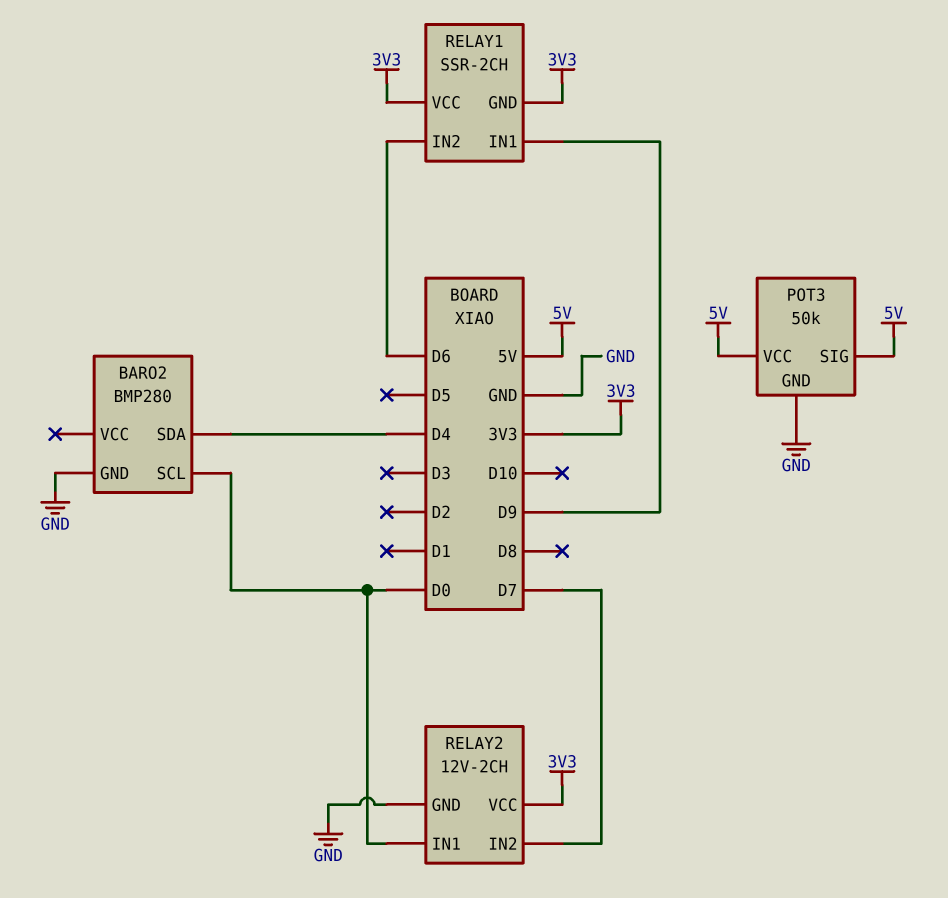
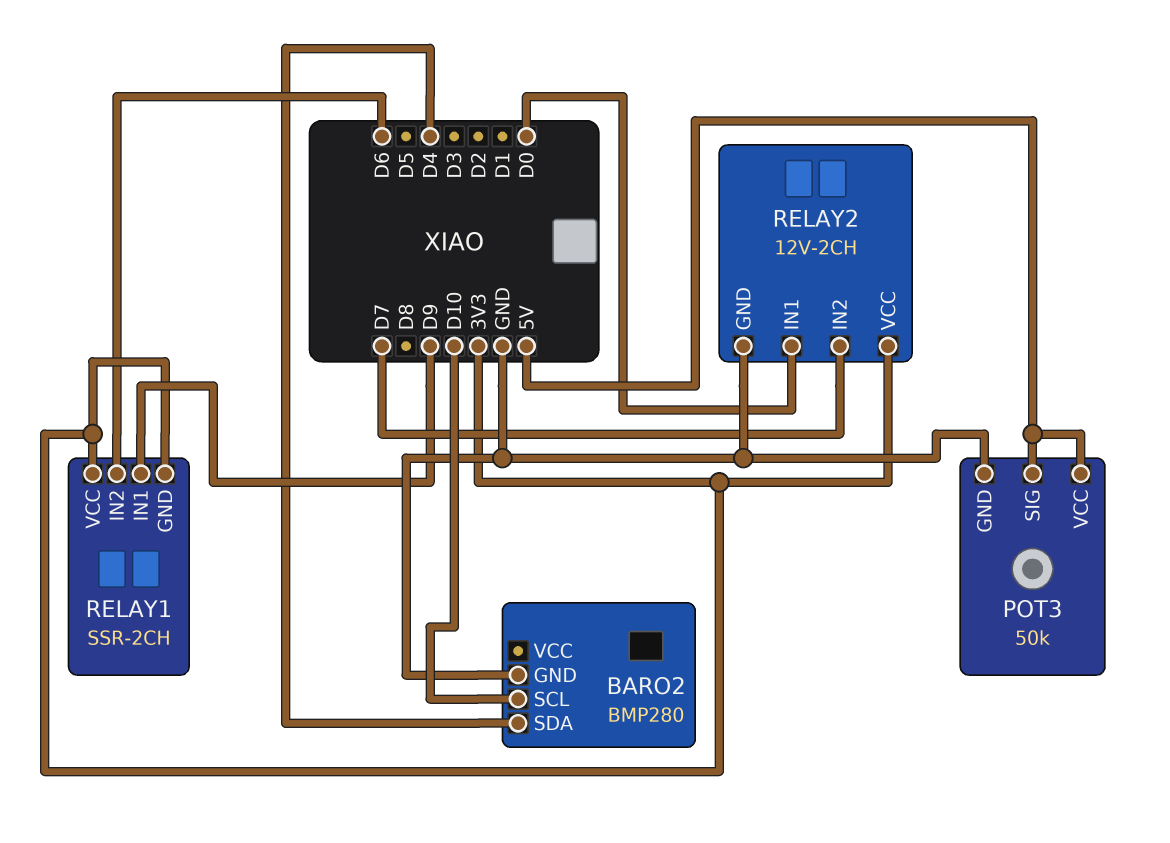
BARO2 pin SCL: D0 -> D10

